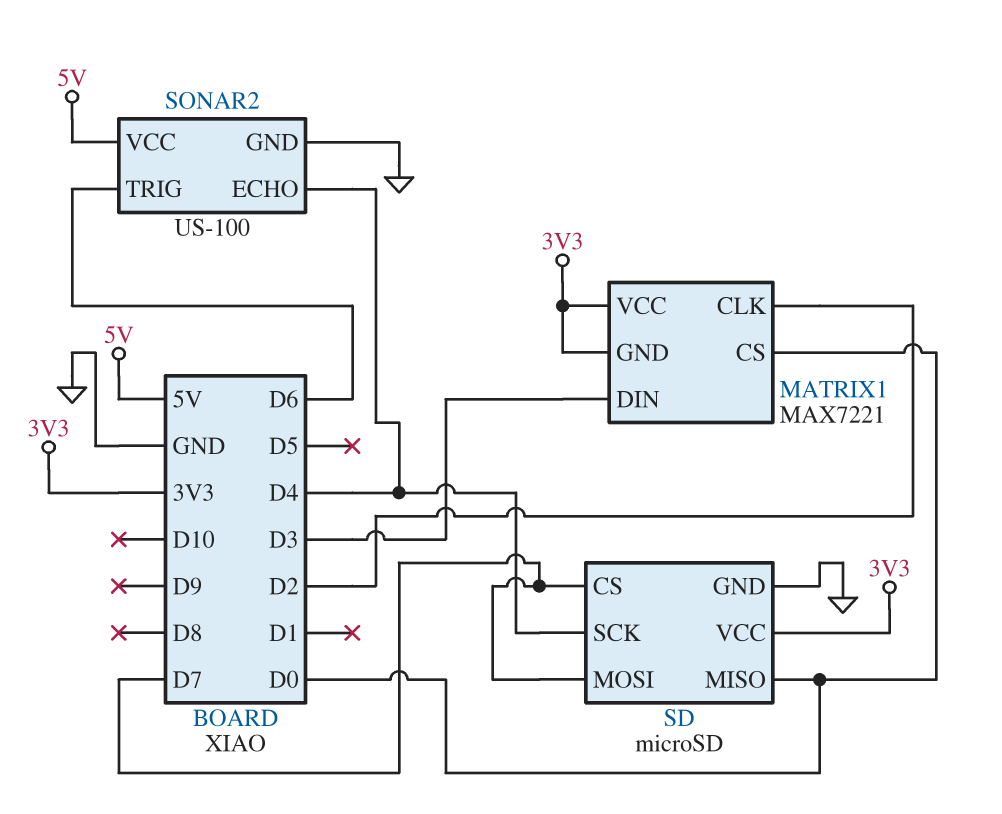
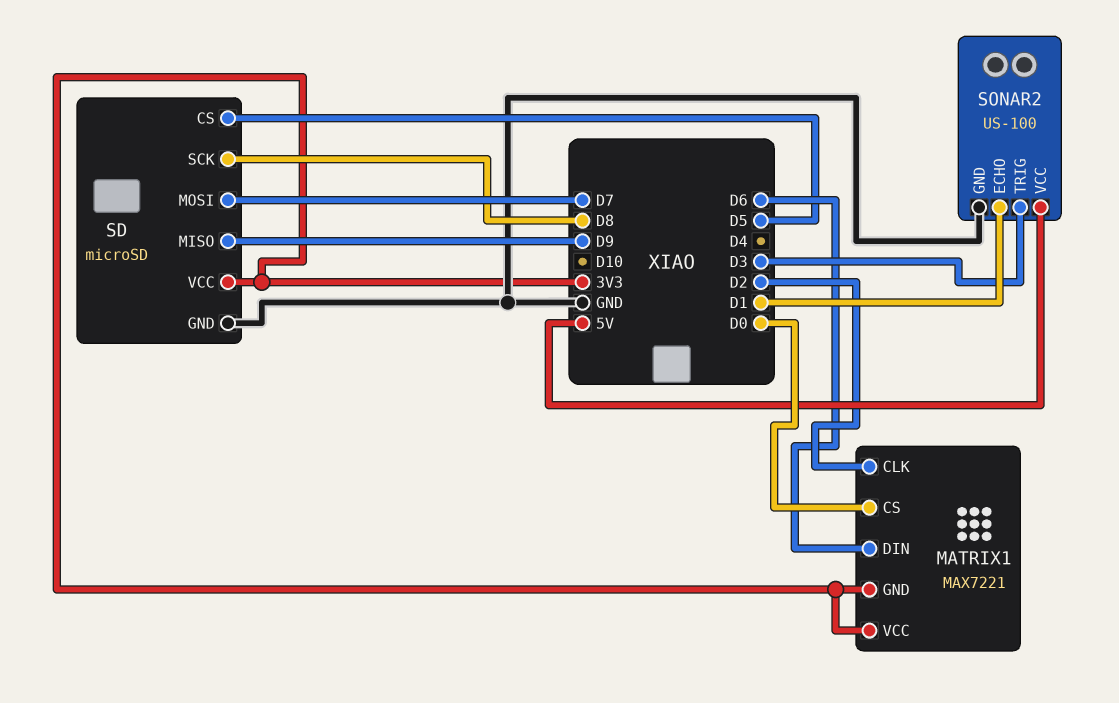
MATRIX1 pin DIN: D3 -> D6
SD pin CS: D7 -> D5
SD pin MISO: D0 -> D9
SD pin SCK: D4 -> D8
SONAR2 pin ECHO: D4 -> D1
SONAR2 pin TRIG: D6 -> D3

